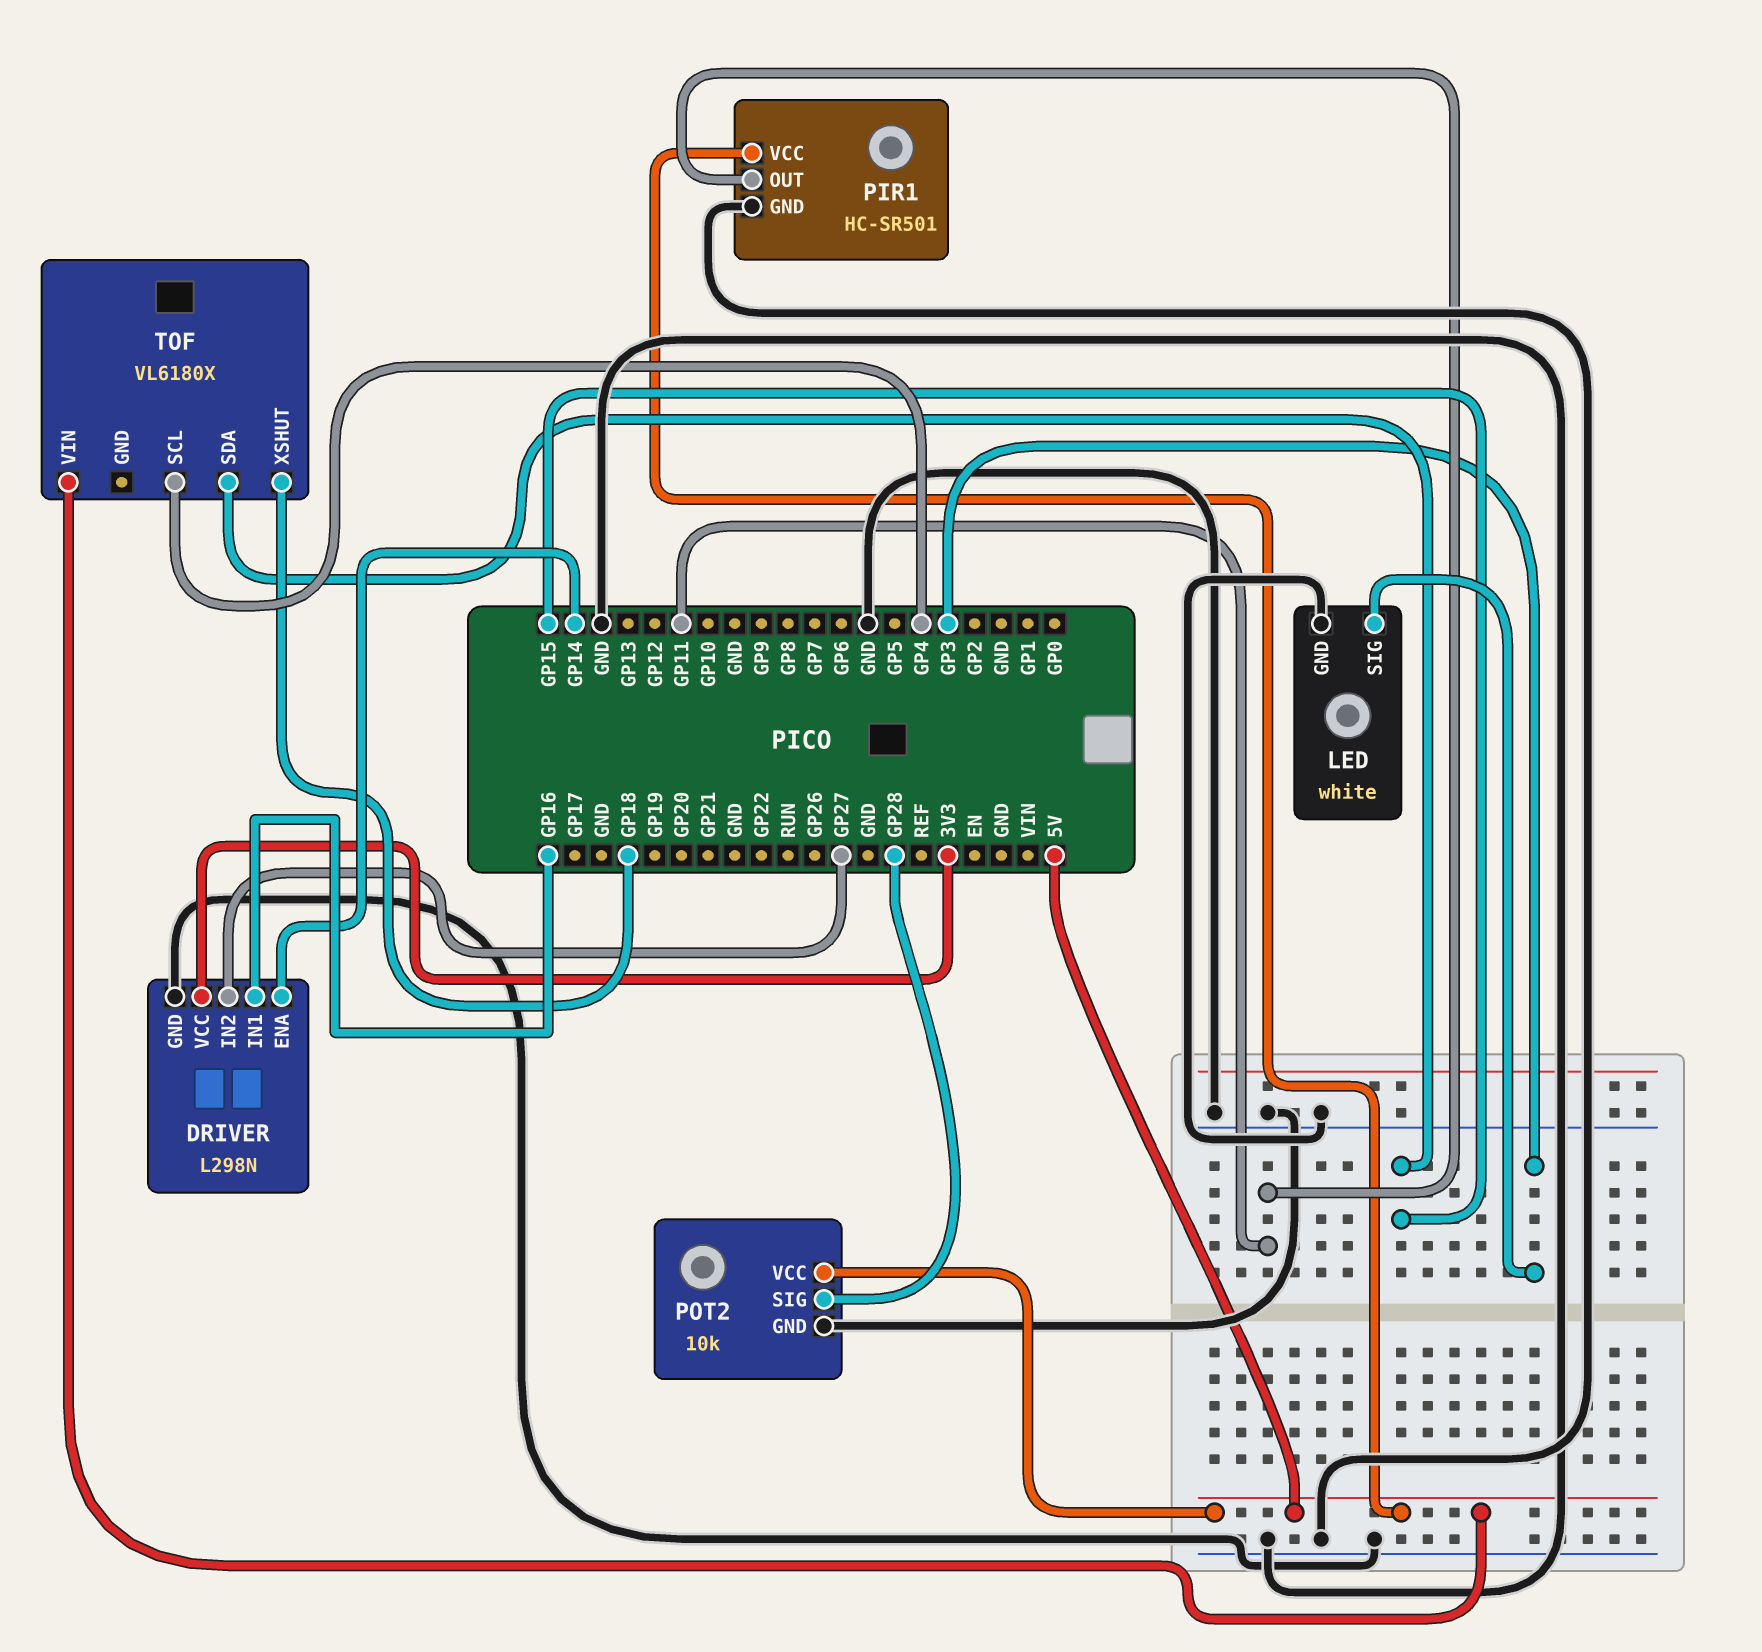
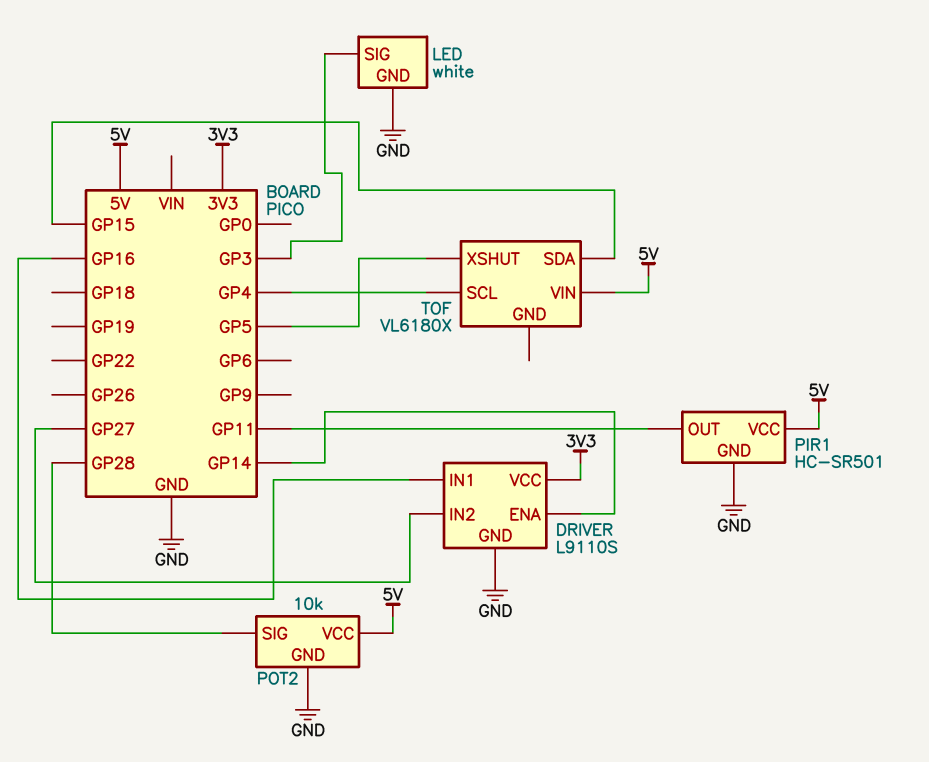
DRIVER: L298N -> L9110S
TOF pin XSHUT: GP18 -> GP5

